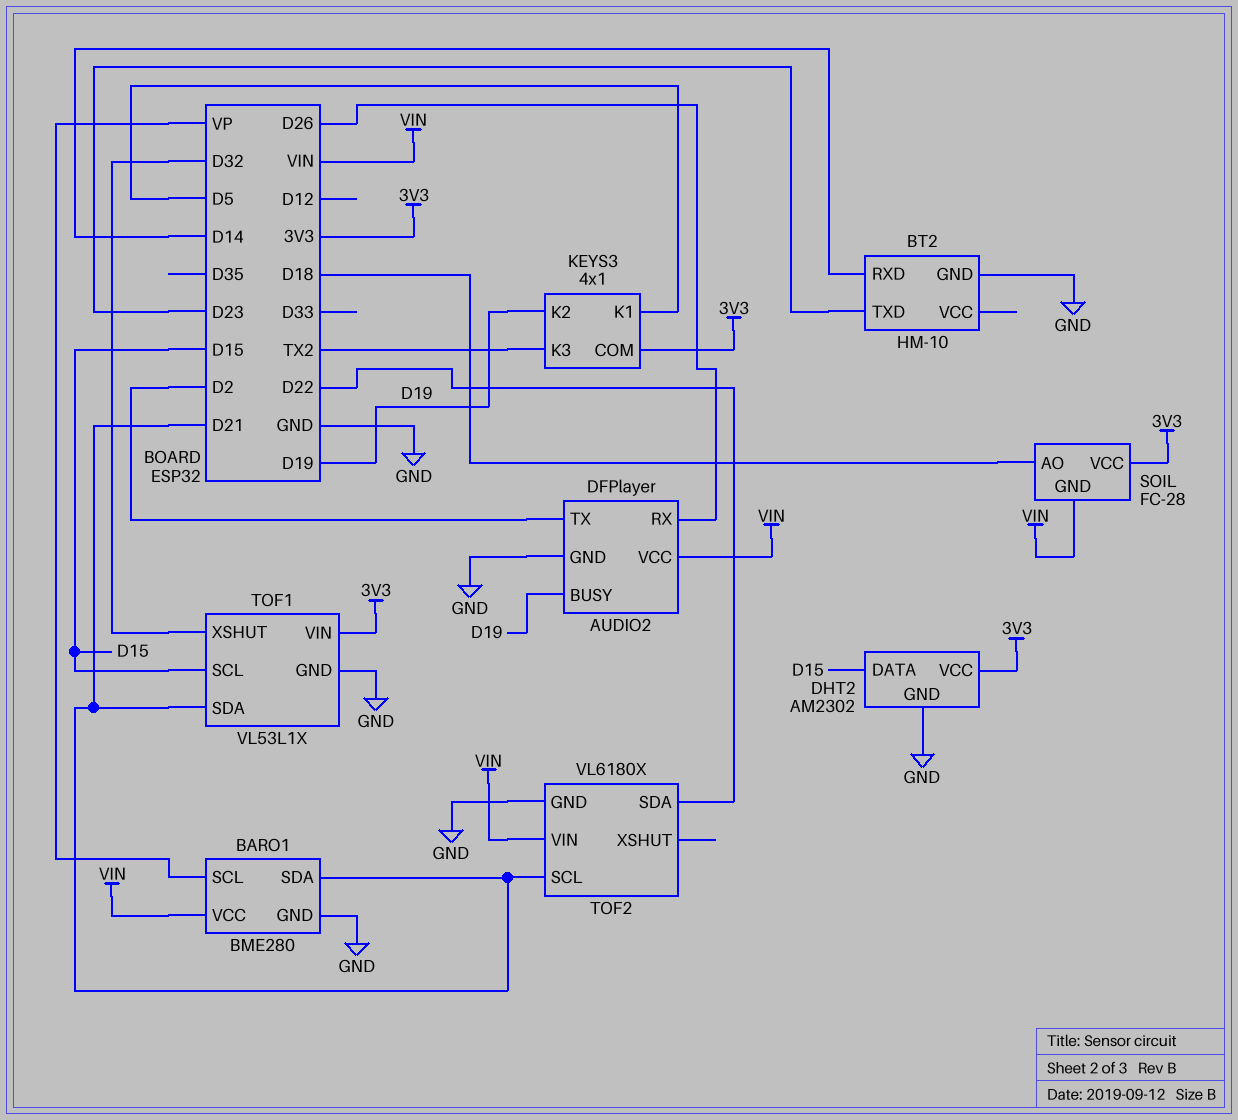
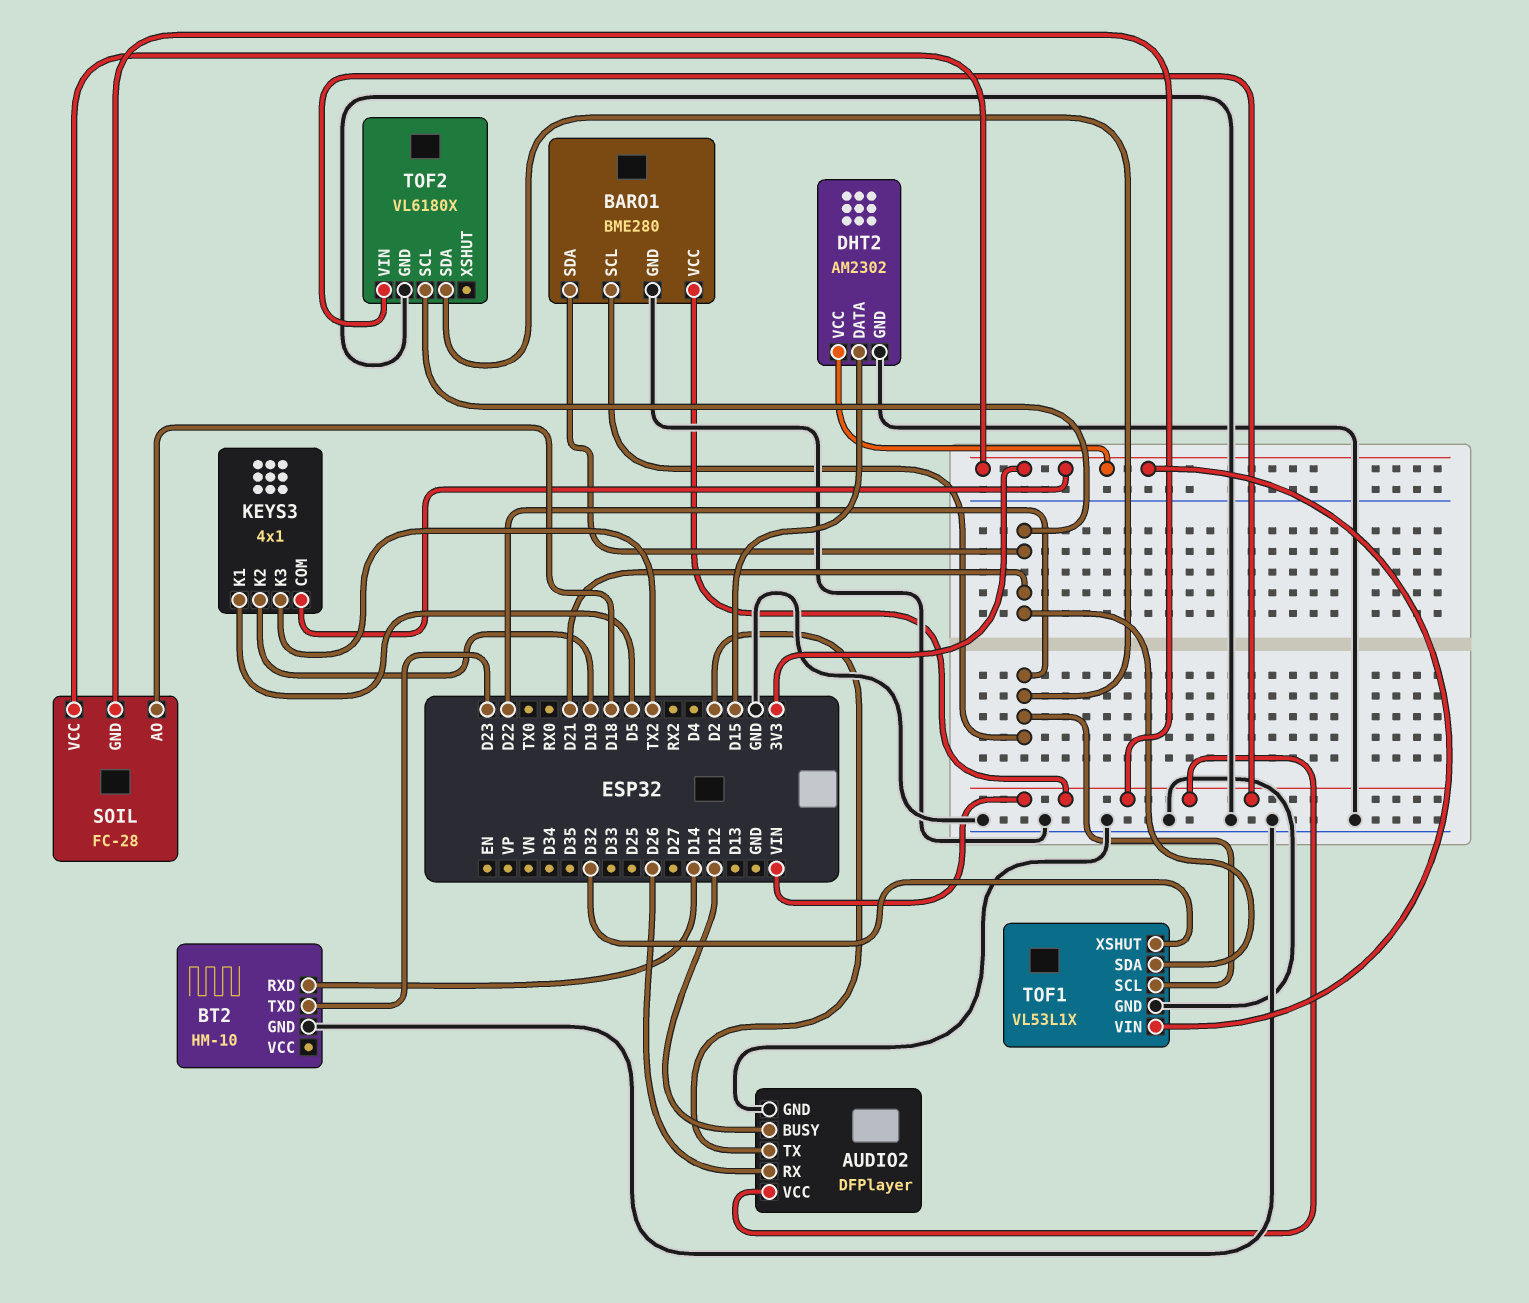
AUDIO2 pin BUSY: D19 -> D12
BARO1 pin SCL: VP -> D22
TOF1 pin SCL: D15 -> D22

